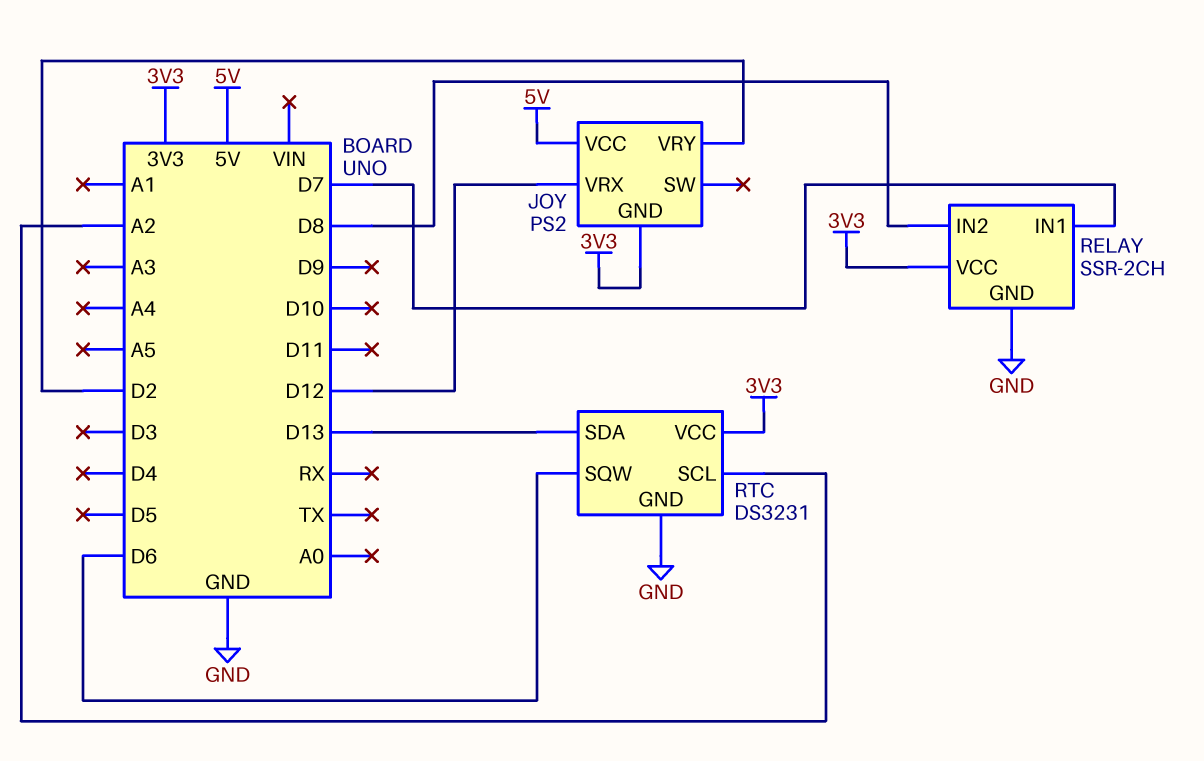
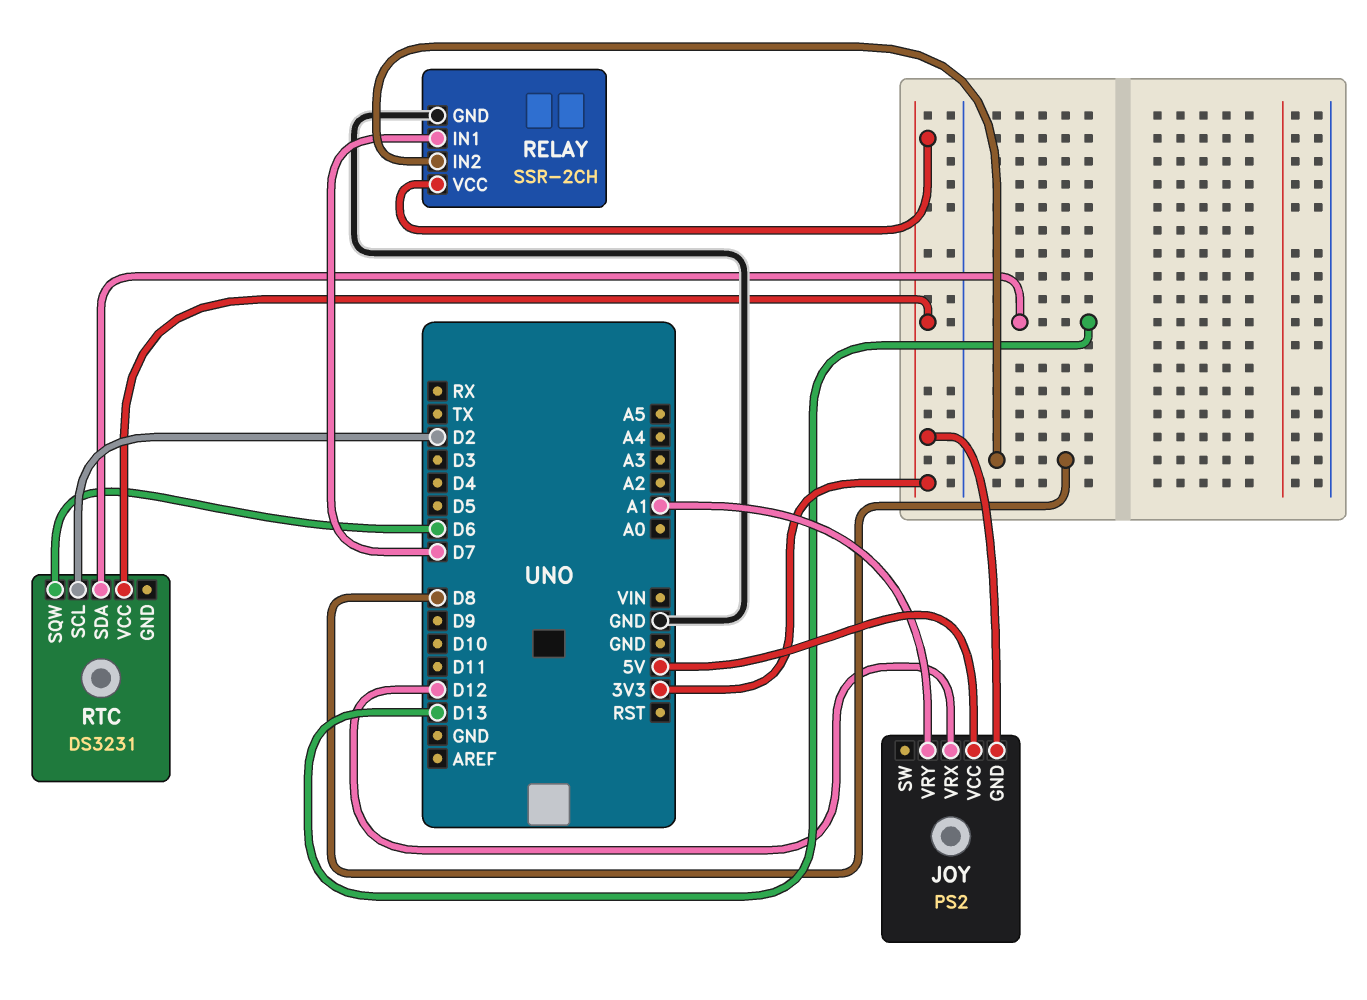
JOY pin VRY: D2 -> A1
RTC pin GND: GND -> none
RTC pin SCL: A2 -> D2

